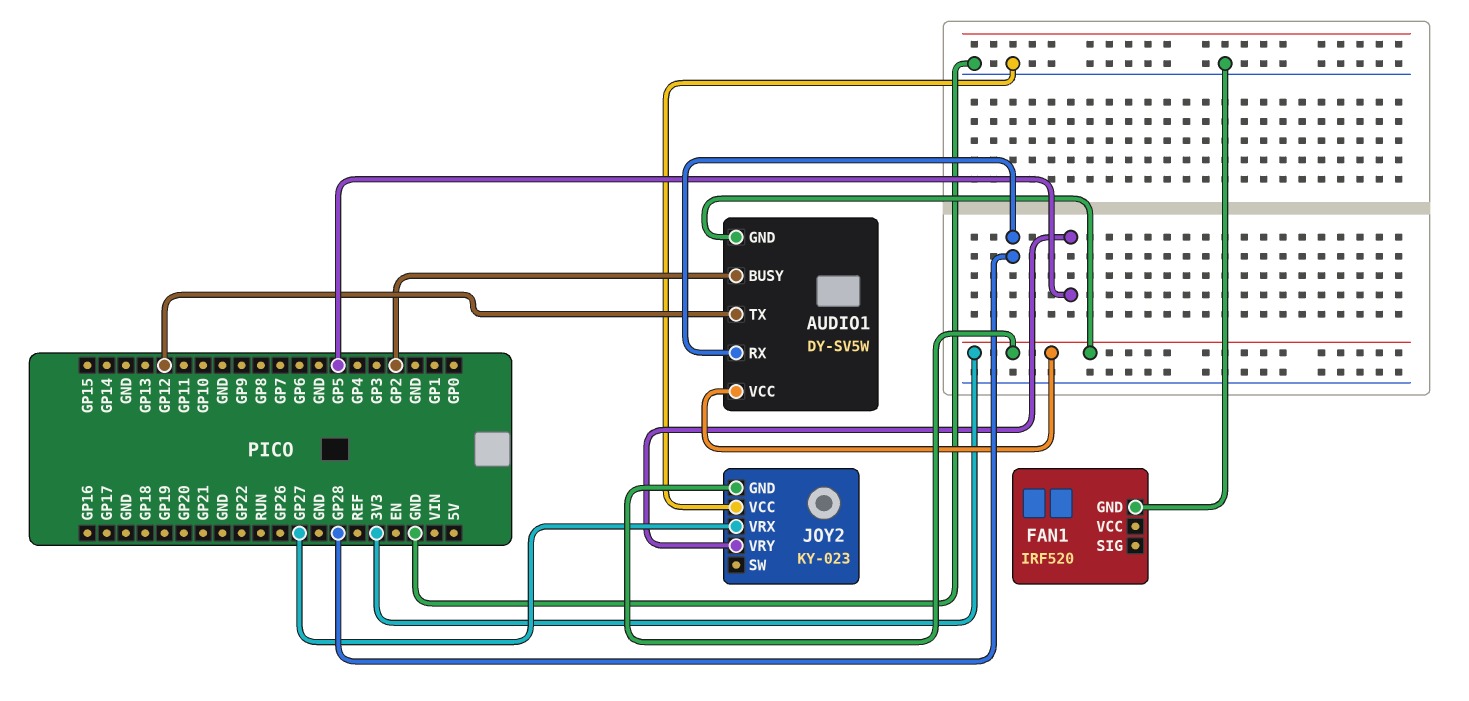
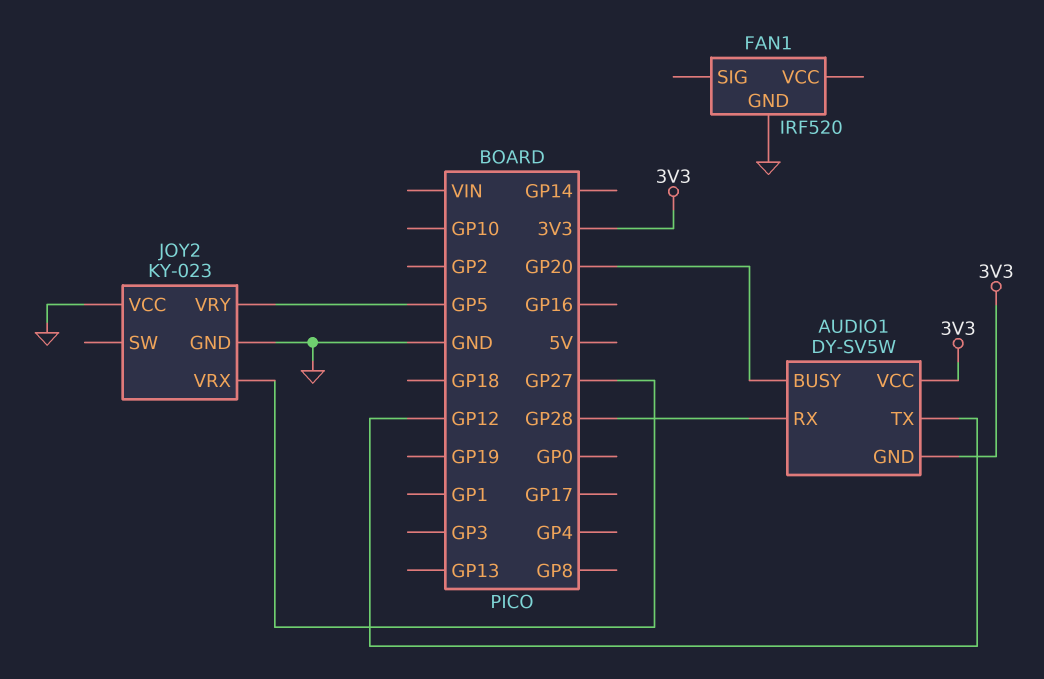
AUDIO1 pin BUSY: GP2 -> GP20
JOY2 pin GND: 3V3 -> GND

